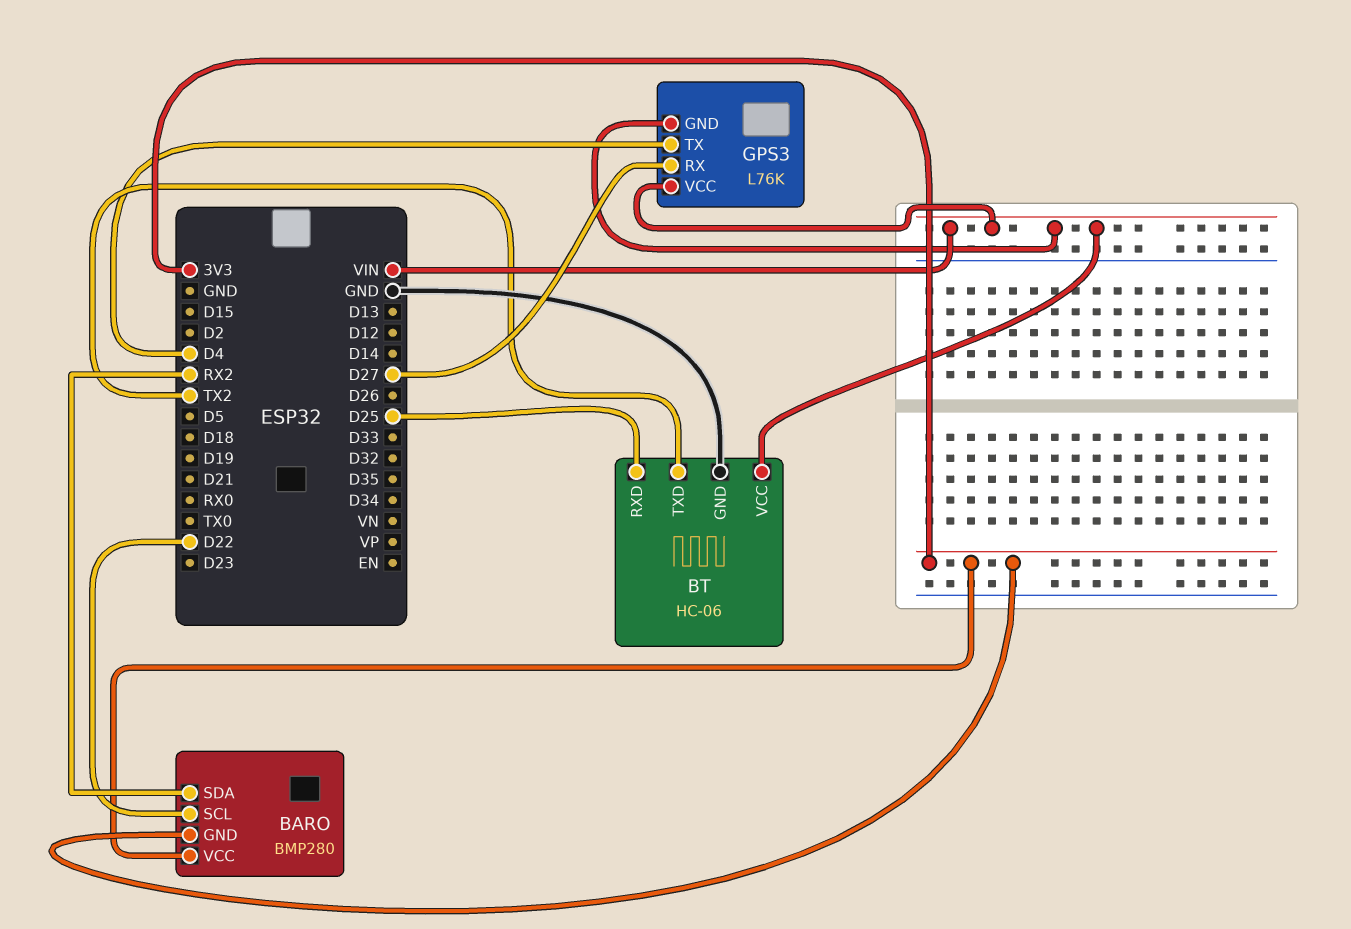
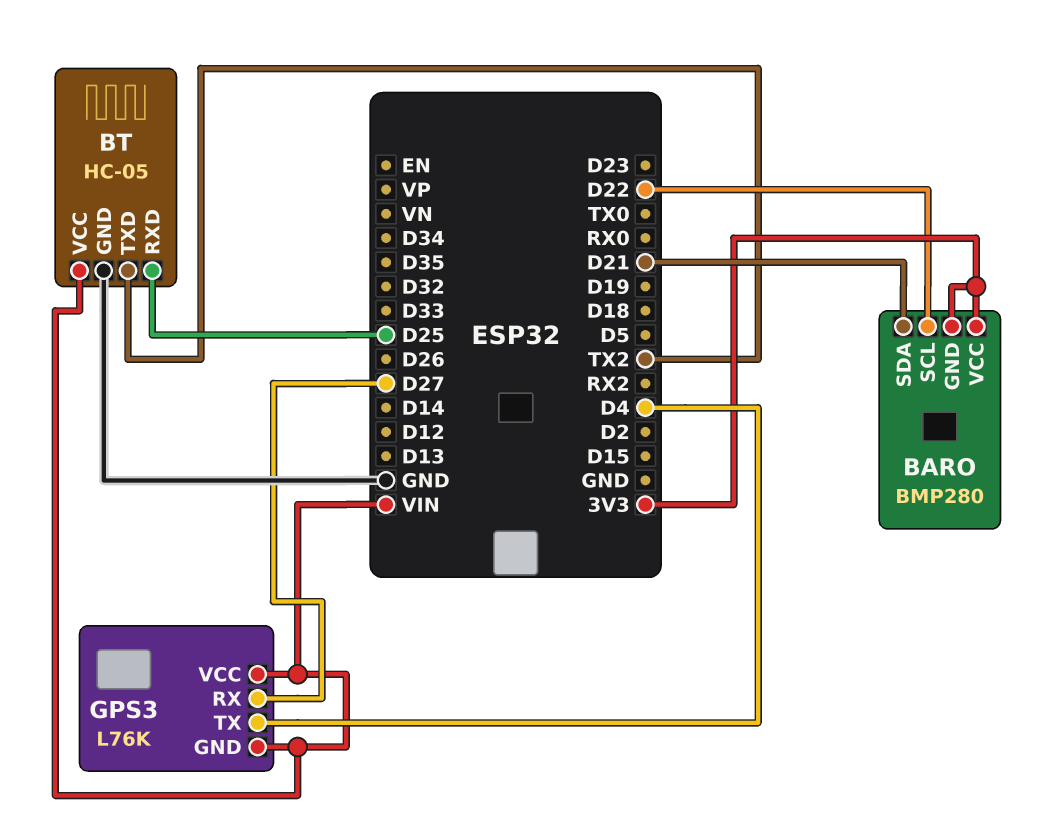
BARO pin SDA: RX2 -> D21
BT: HC-06 -> HC-05

